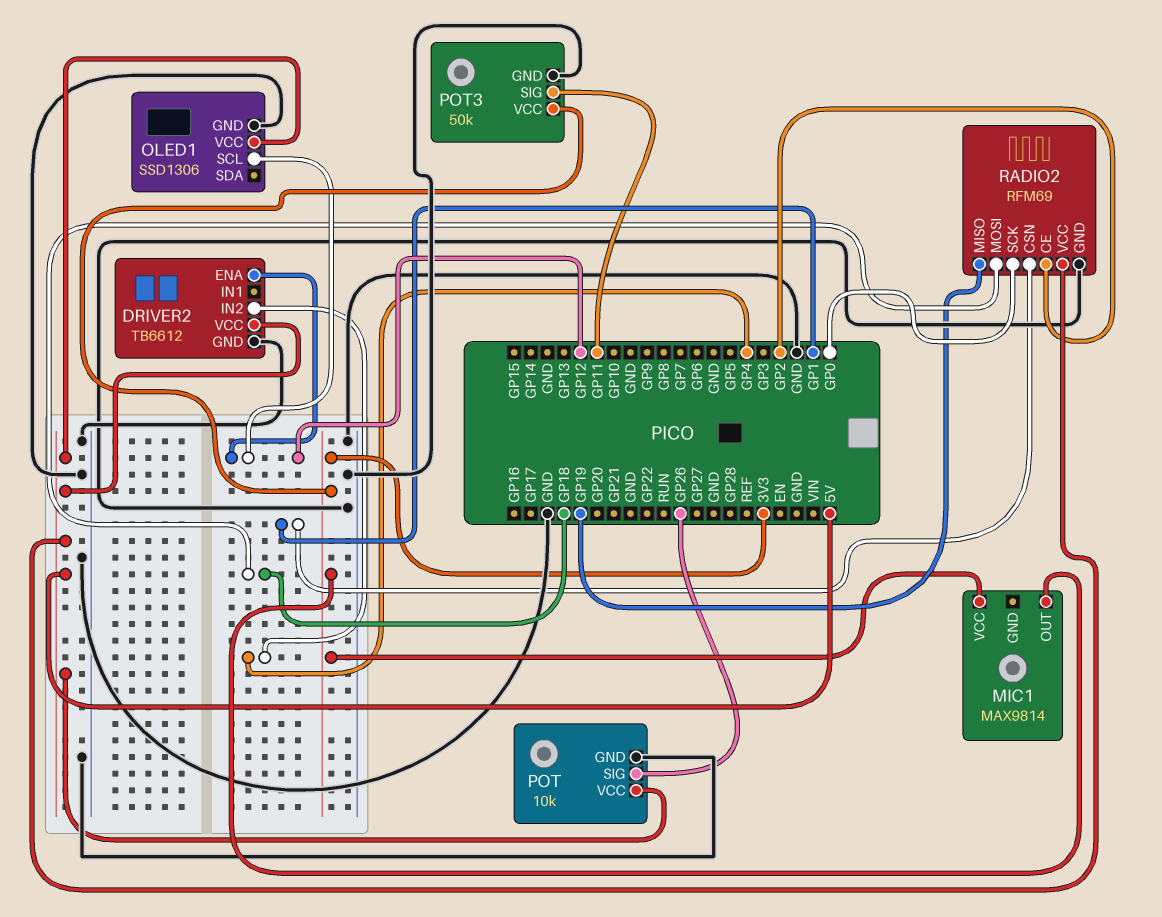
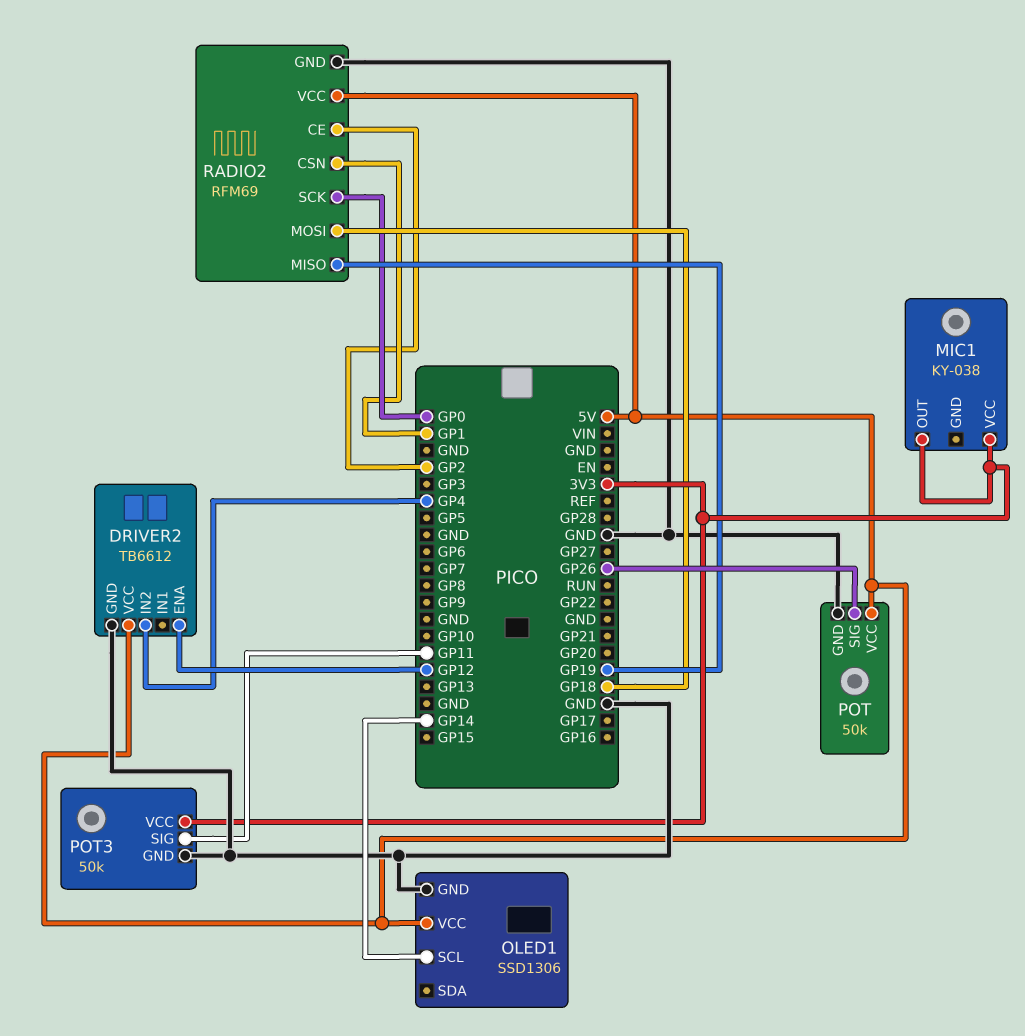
MIC1: MAX9814 -> KY-038
OLED1 pin SCL: GP12 -> GP14
POT: 10k -> 50k

